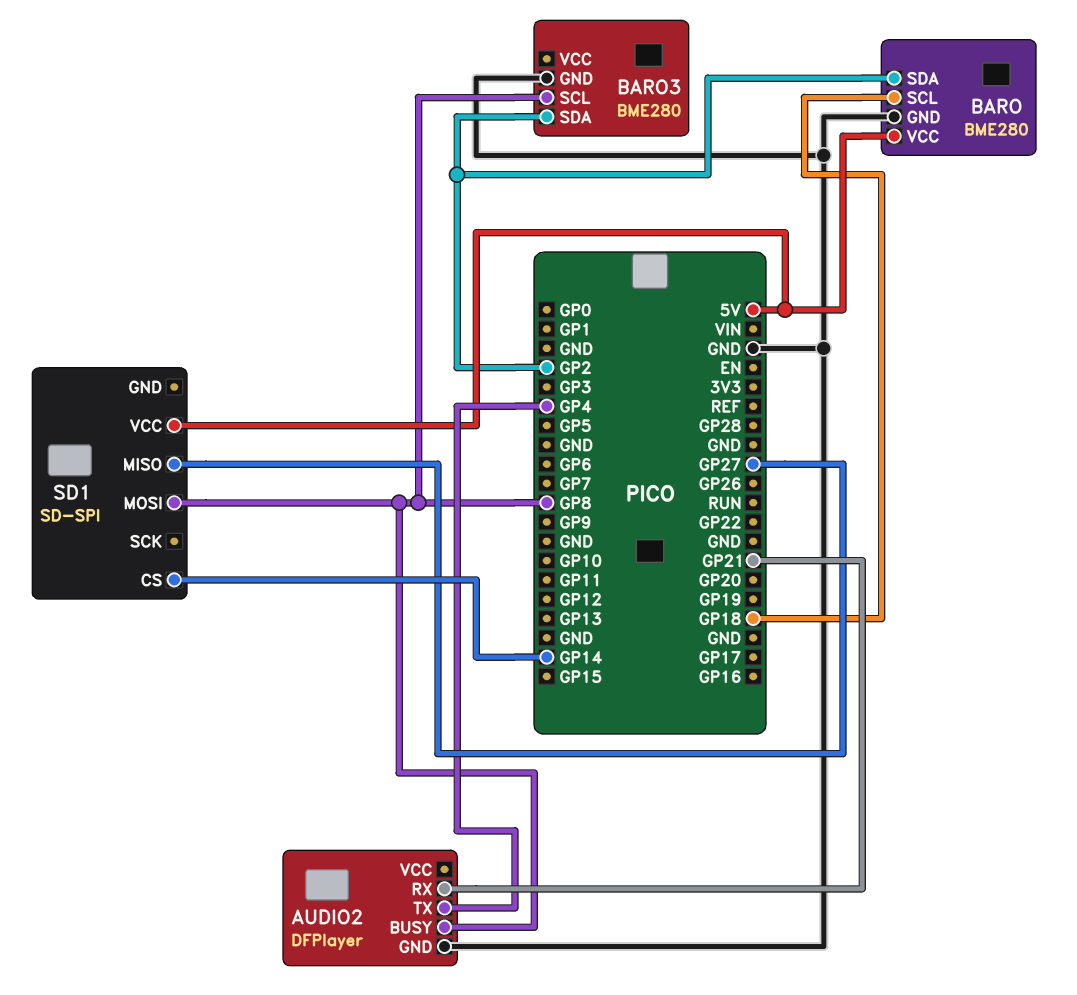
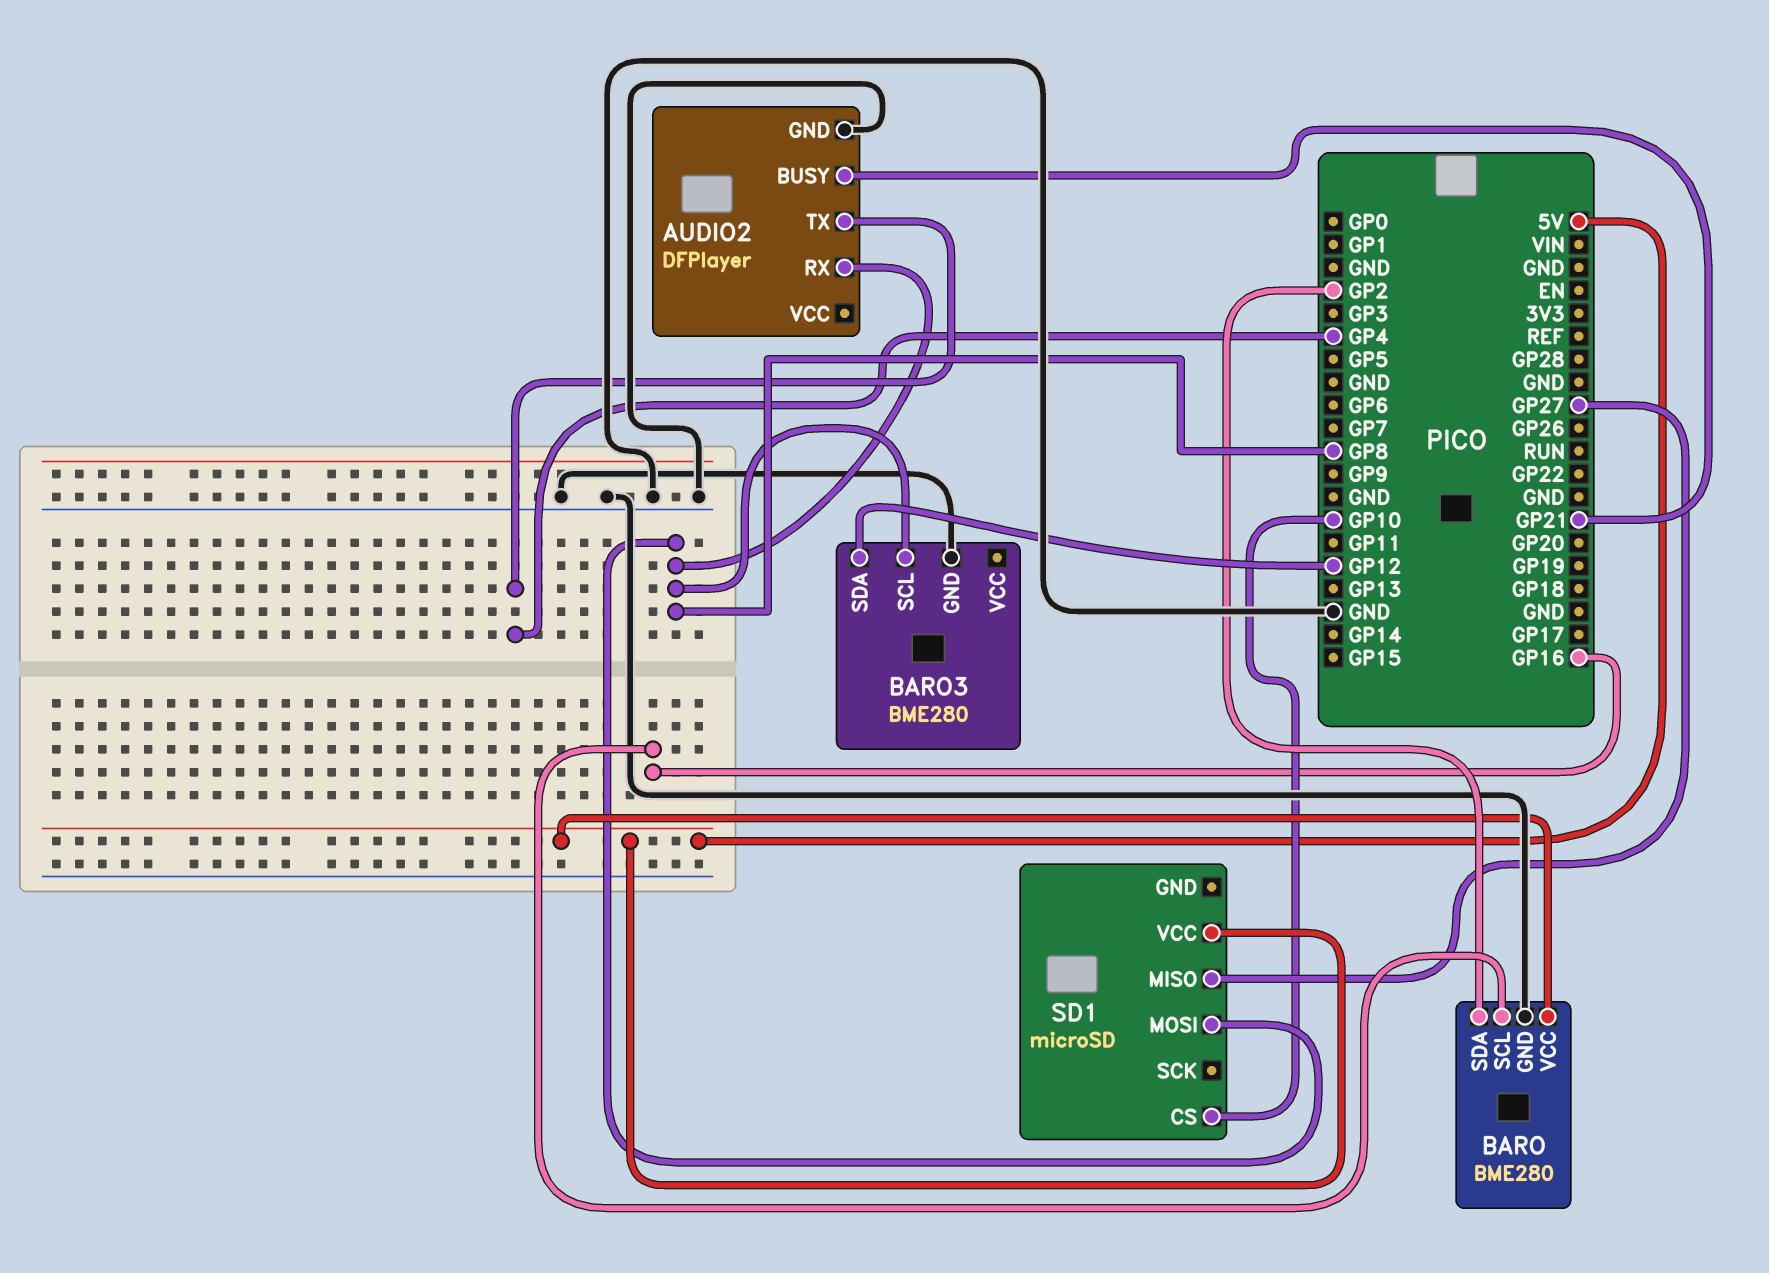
AUDIO2 pin BUSY: GP8 -> GP21
AUDIO2 pin RX: GP21 -> GP8
BARO pin SCL: GP18 -> GP16
BARO3 pin SDA: GP2 -> GP12
SD1: SD-SPI -> microSD
SD1 pin CS: GP14 -> GP10

